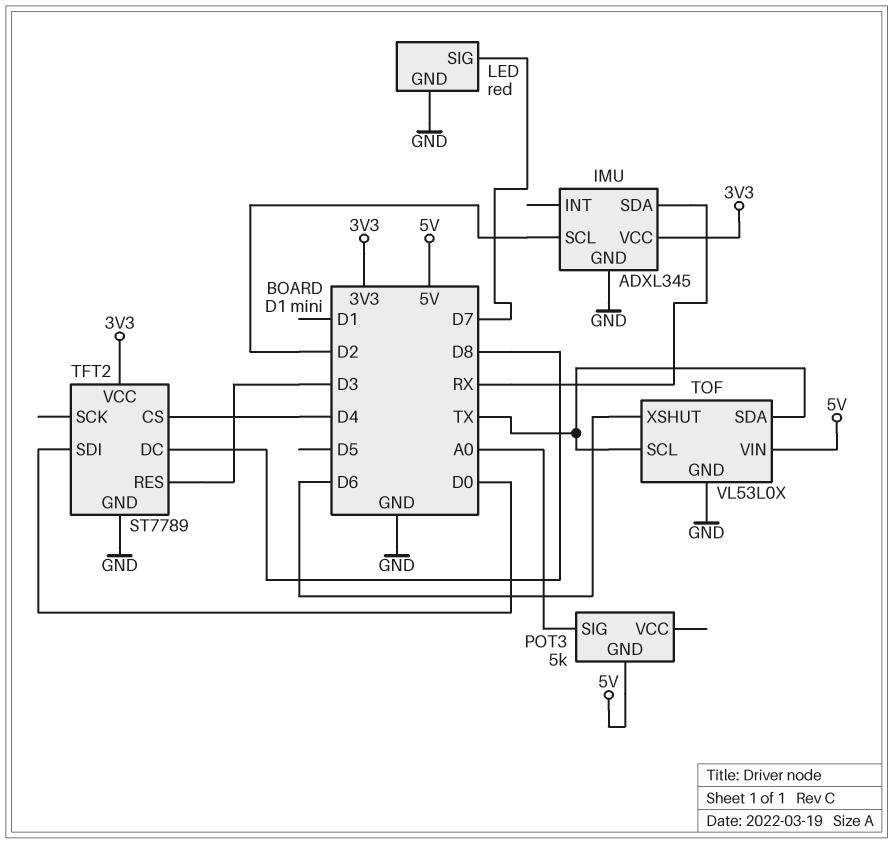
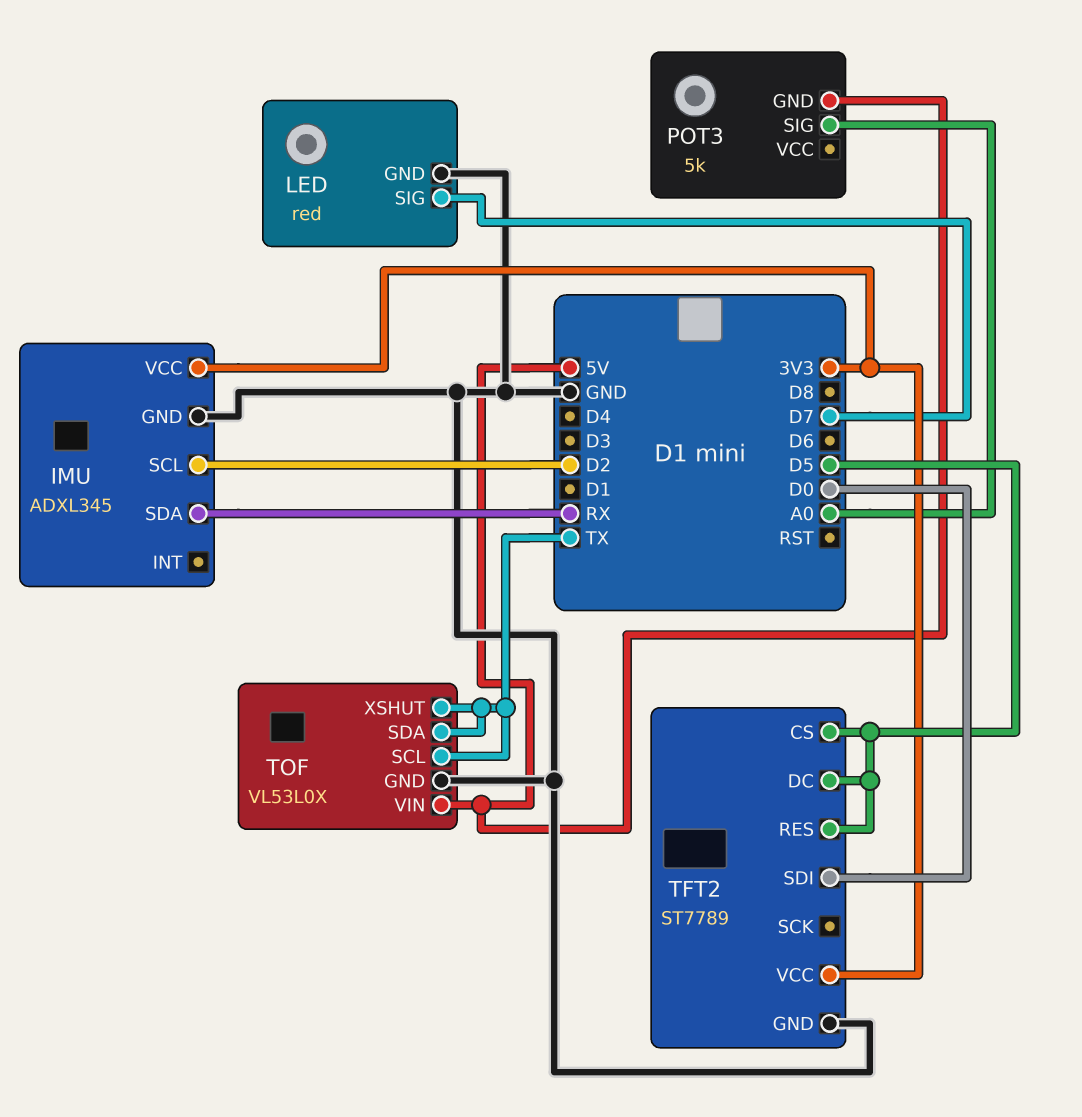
TFT2 pin CS: D4 -> D5
TFT2 pin DC: D8 -> D5
TFT2 pin RES: D3 -> D5
TOF pin XSHUT: D6 -> TX

